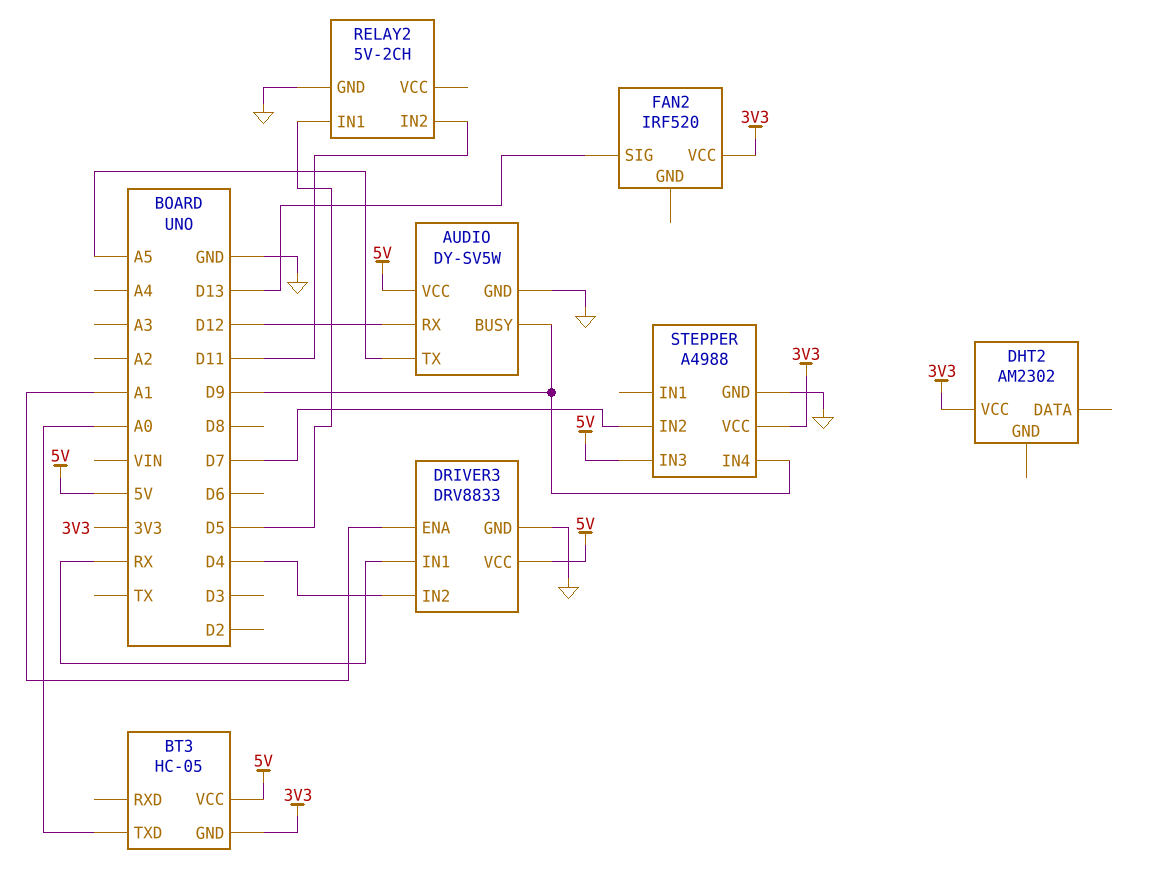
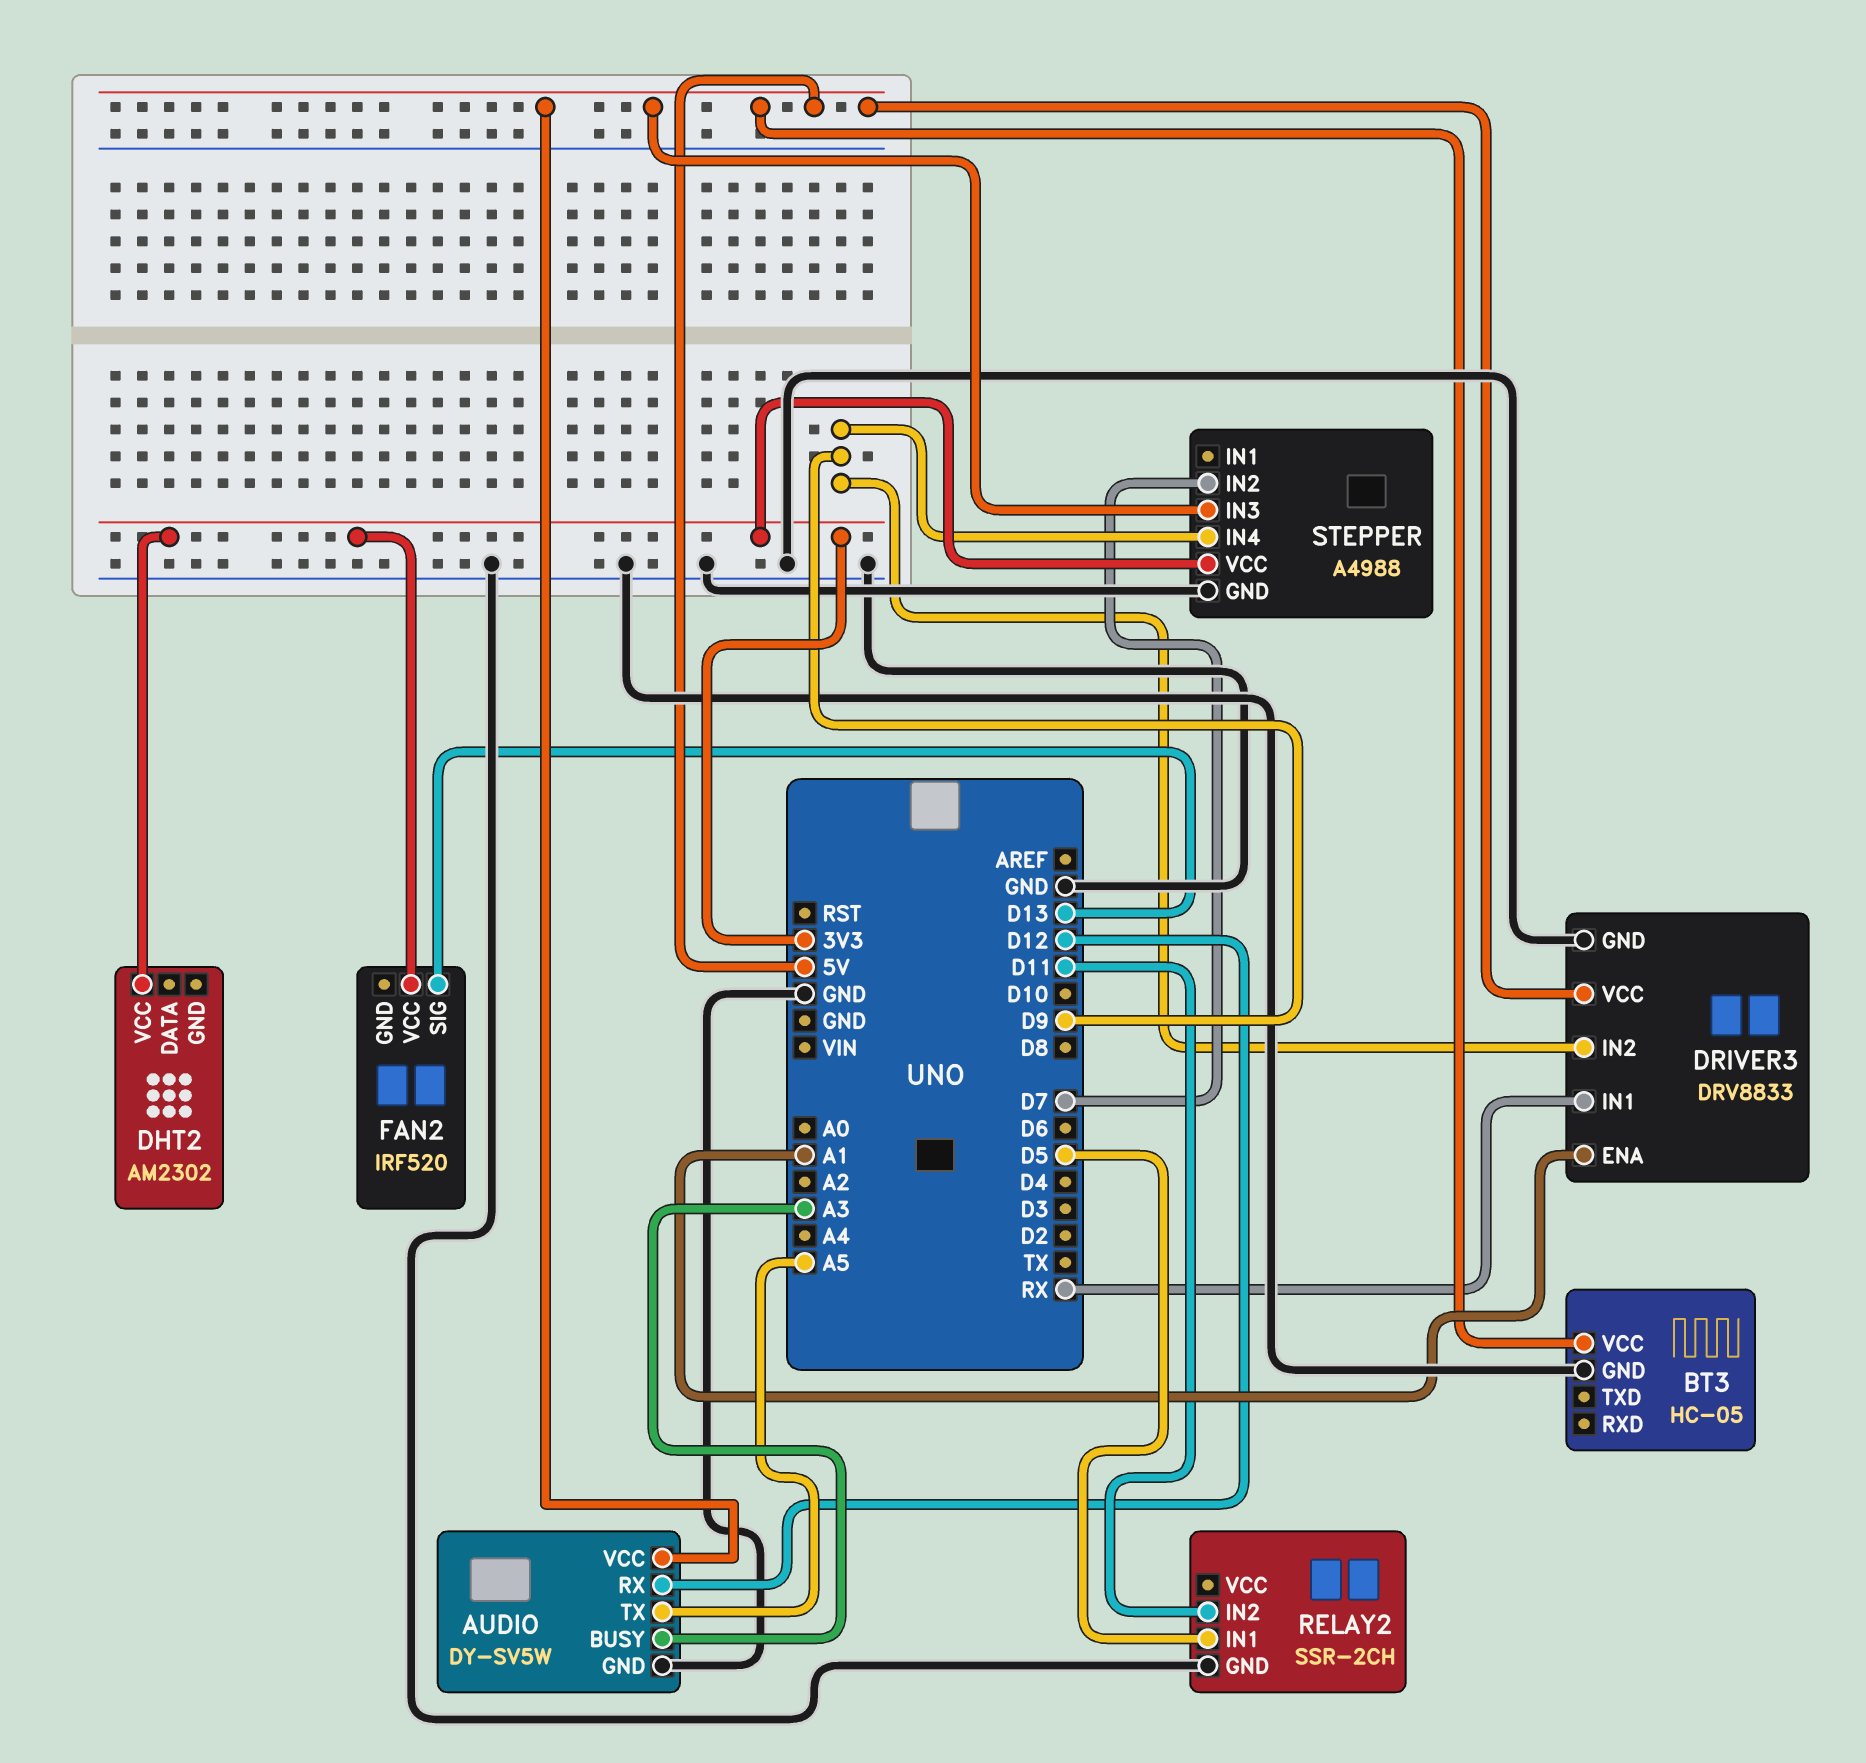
AUDIO pin BUSY: D9 -> A3
BT3 pin GND: 3V3 -> GND
BT3 pin TXD: A0 -> none
DRIVER3 pin IN2: D4 -> D9
RELAY2: 5V-2CH -> SSR-2CH

